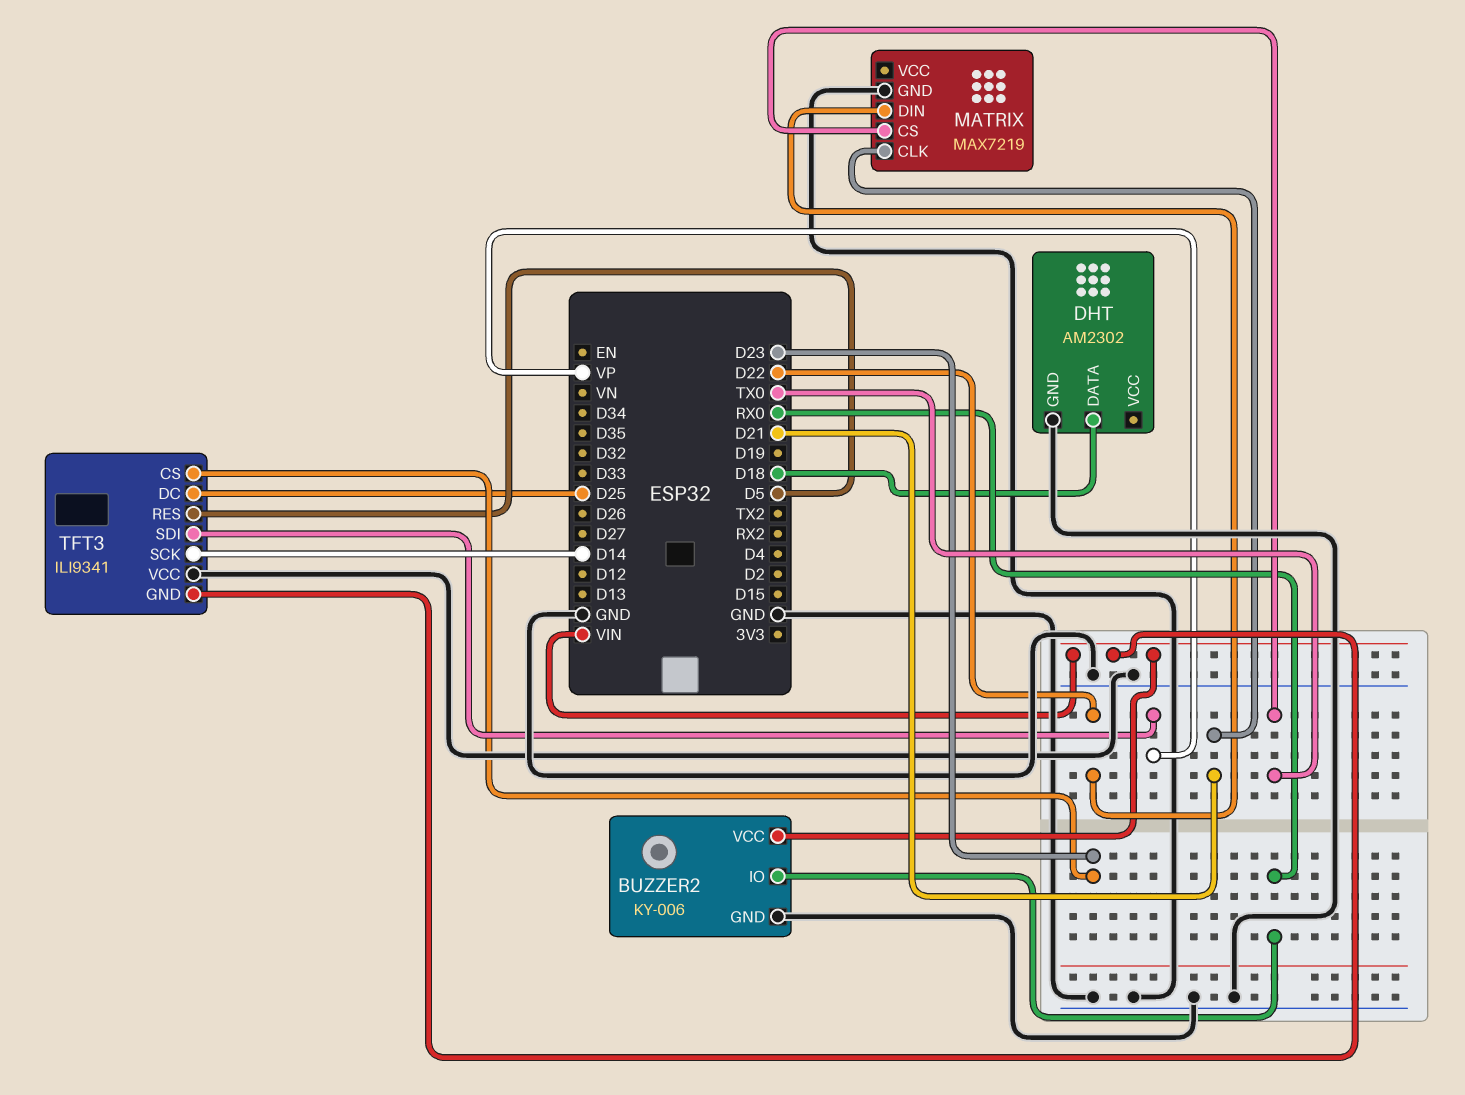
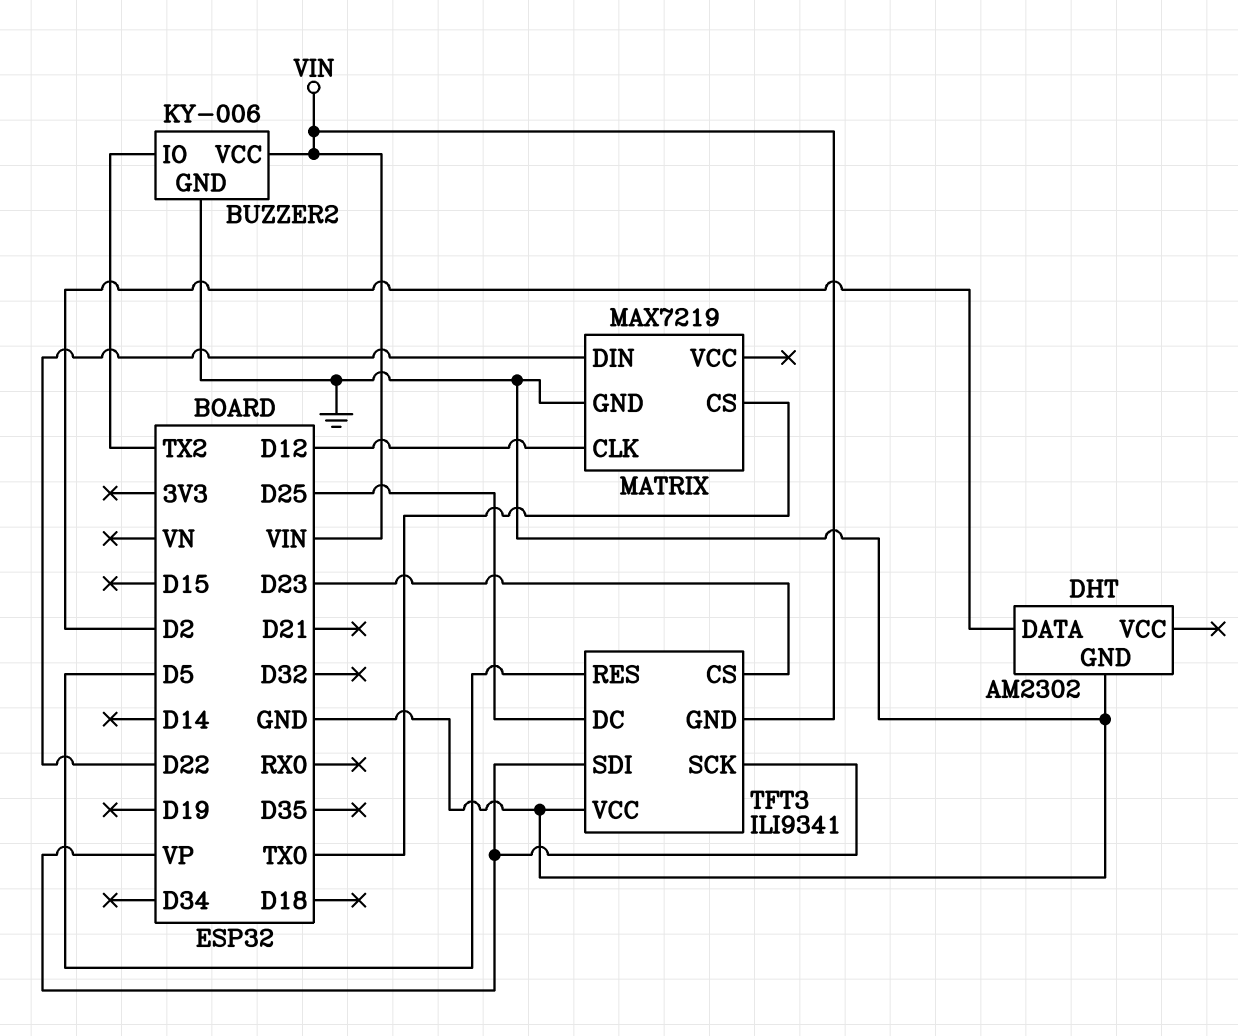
BUZZER2 pin IO: RX0 -> TX2
DHT pin DATA: D18 -> D2
MATRIX pin CLK: D21 -> D12
TFT3 pin SCK: D14 -> VP

